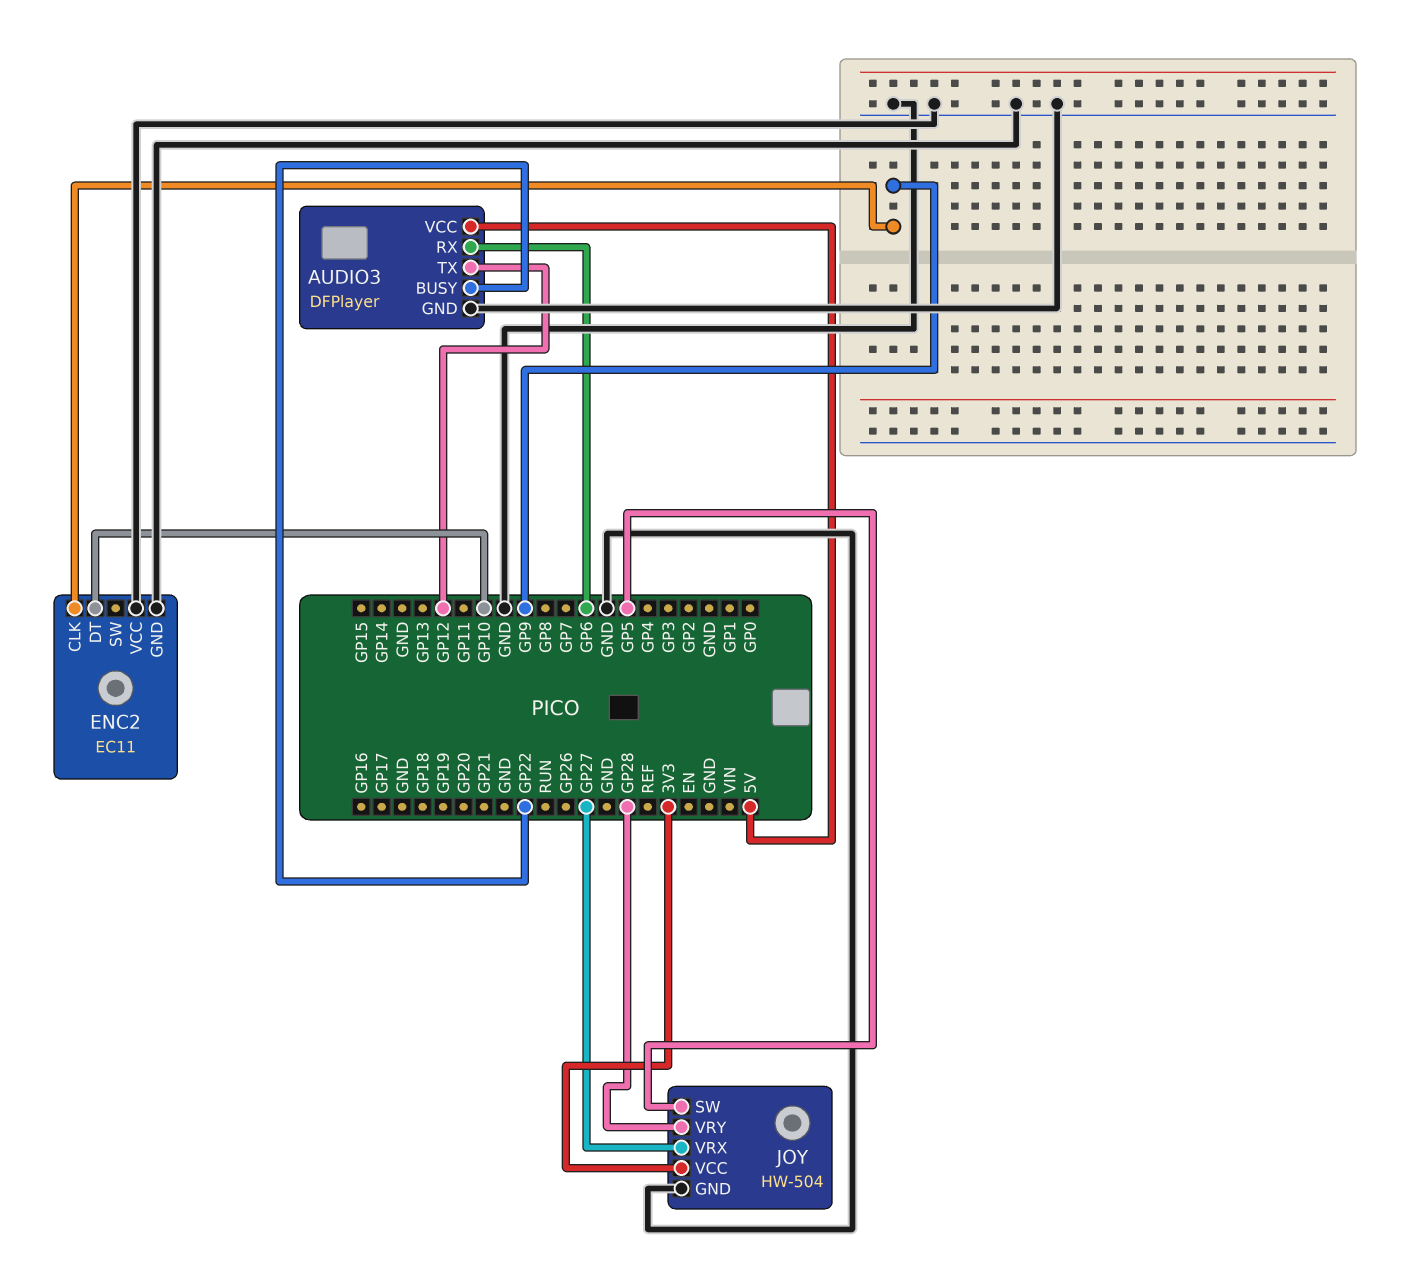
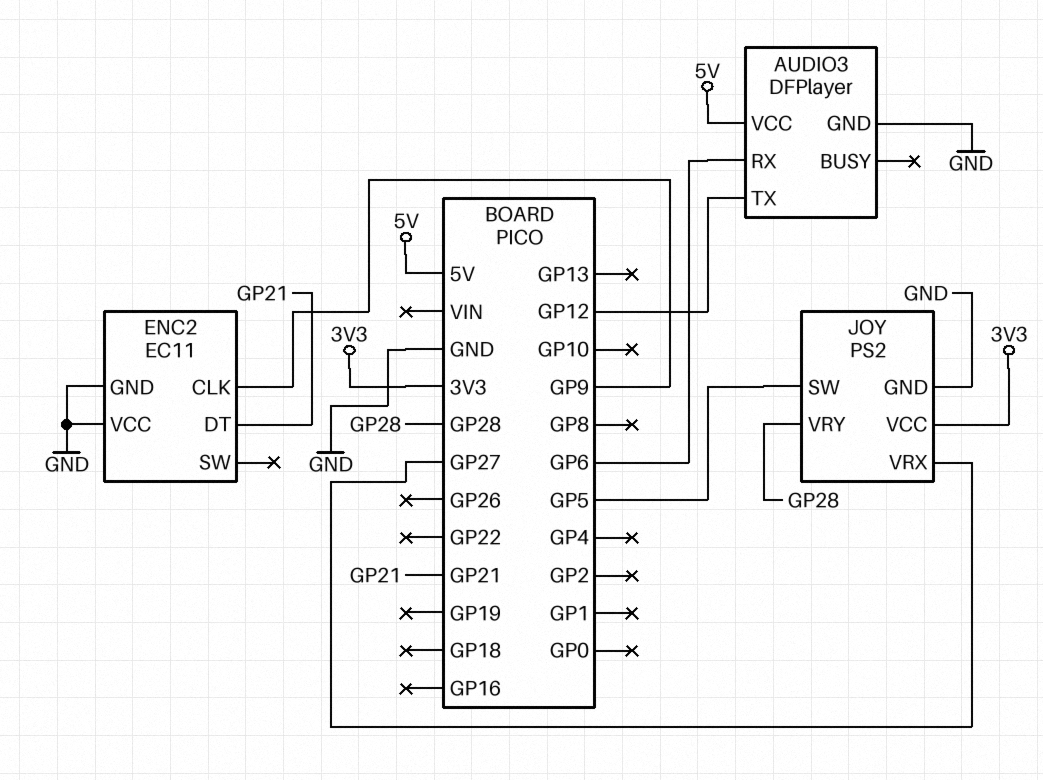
AUDIO3 pin BUSY: GP22 -> none
ENC2 pin DT: GP10 -> GP21
JOY: HW-504 -> PS2

